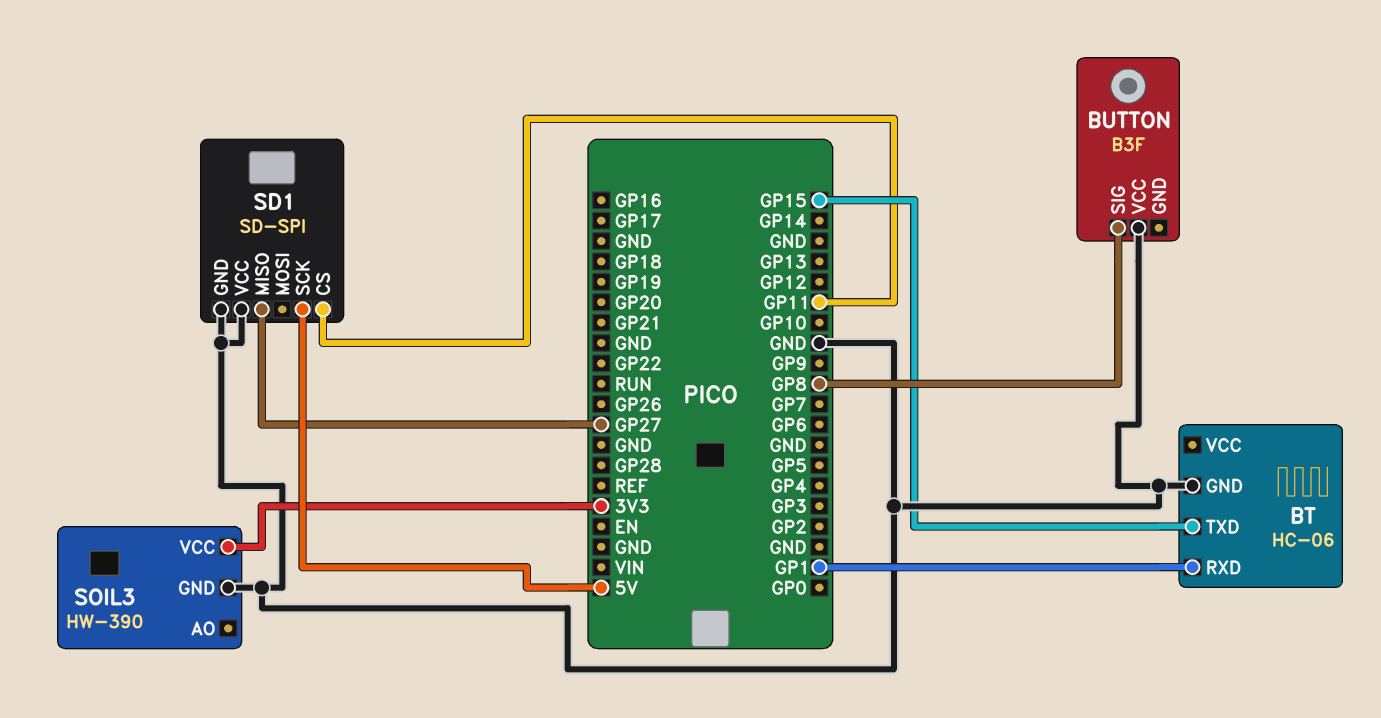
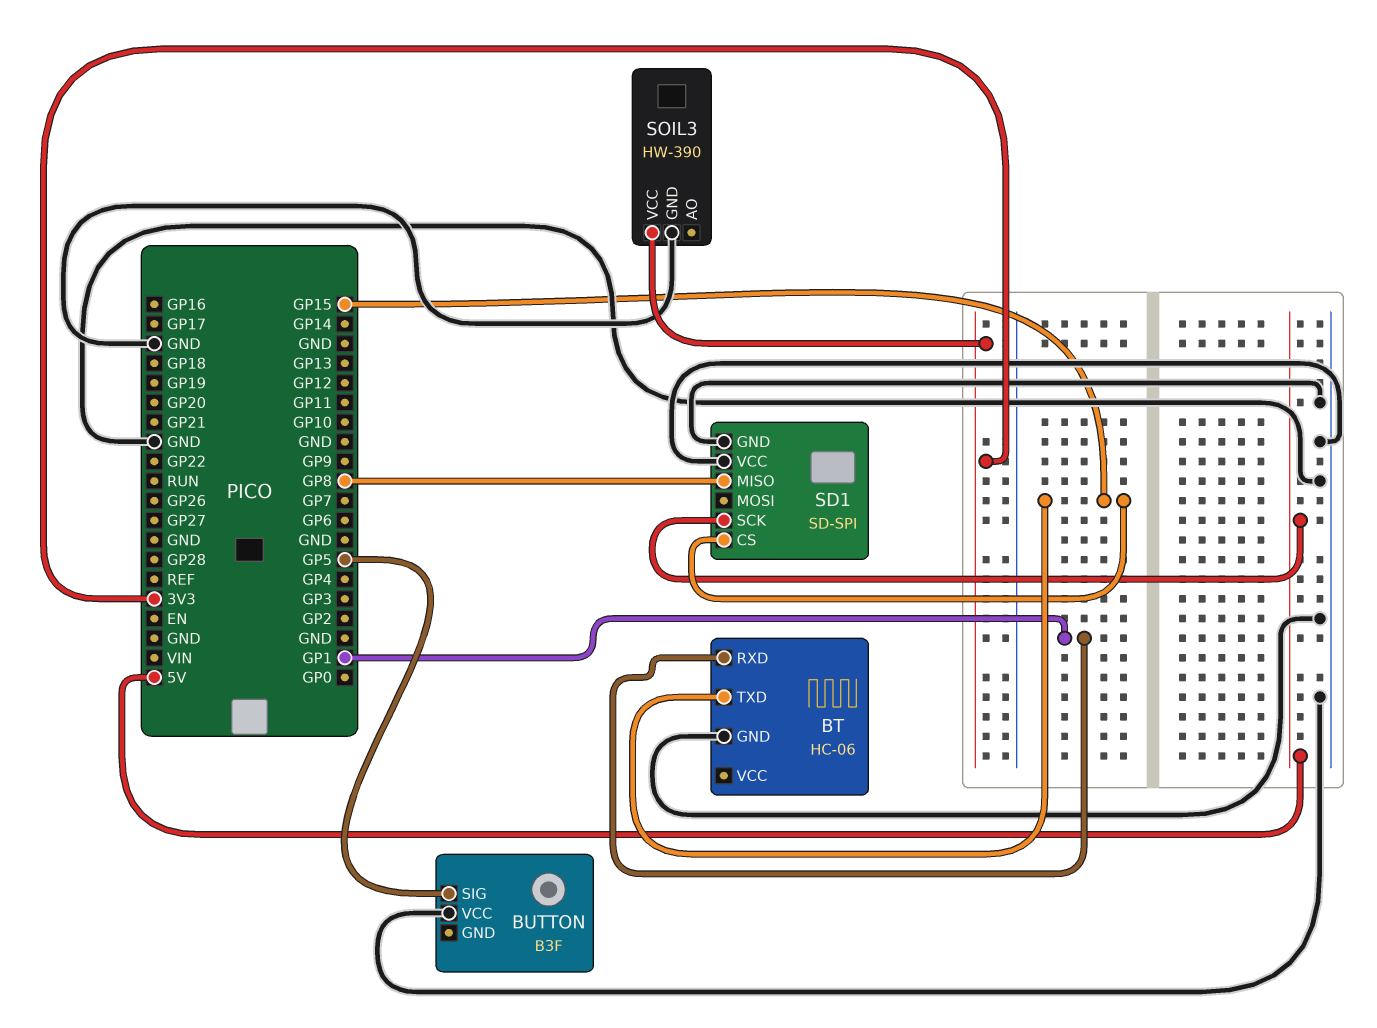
BUTTON pin SIG: GP8 -> GP5
SD1 pin CS: GP11 -> GP15
SD1 pin MISO: GP27 -> GP8

